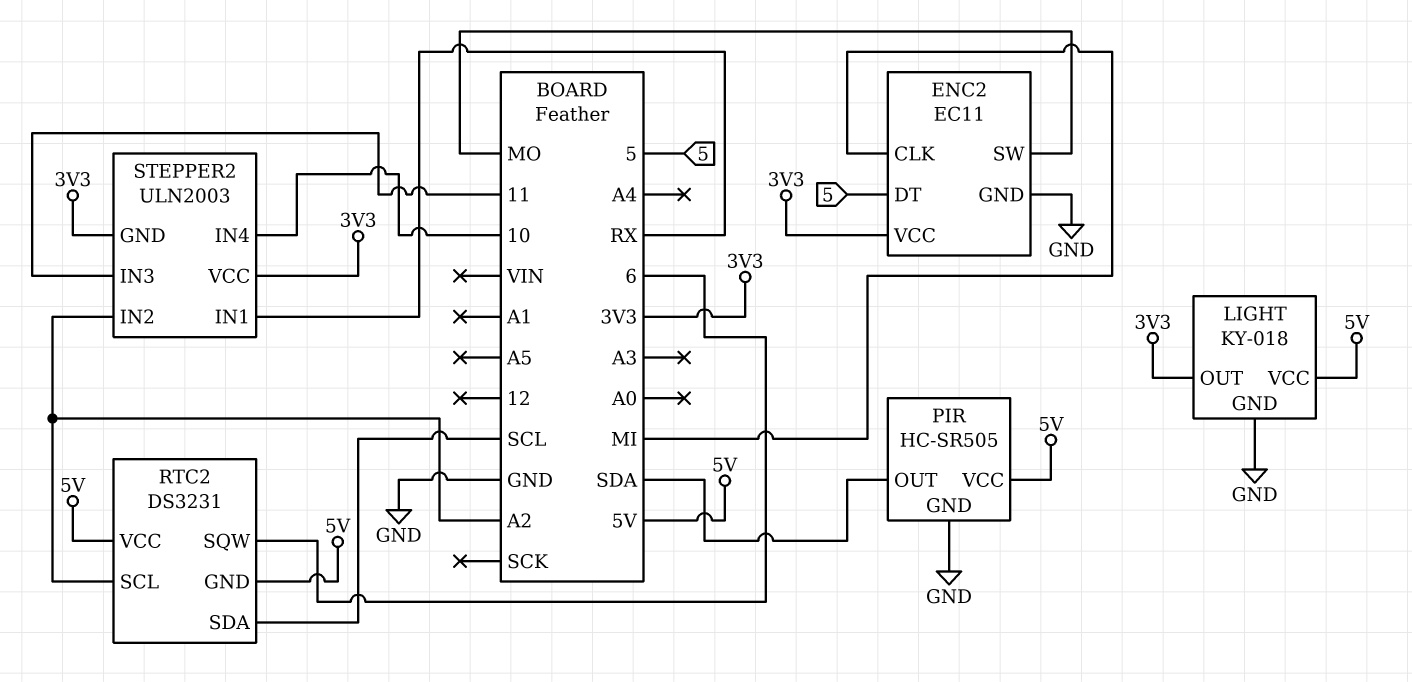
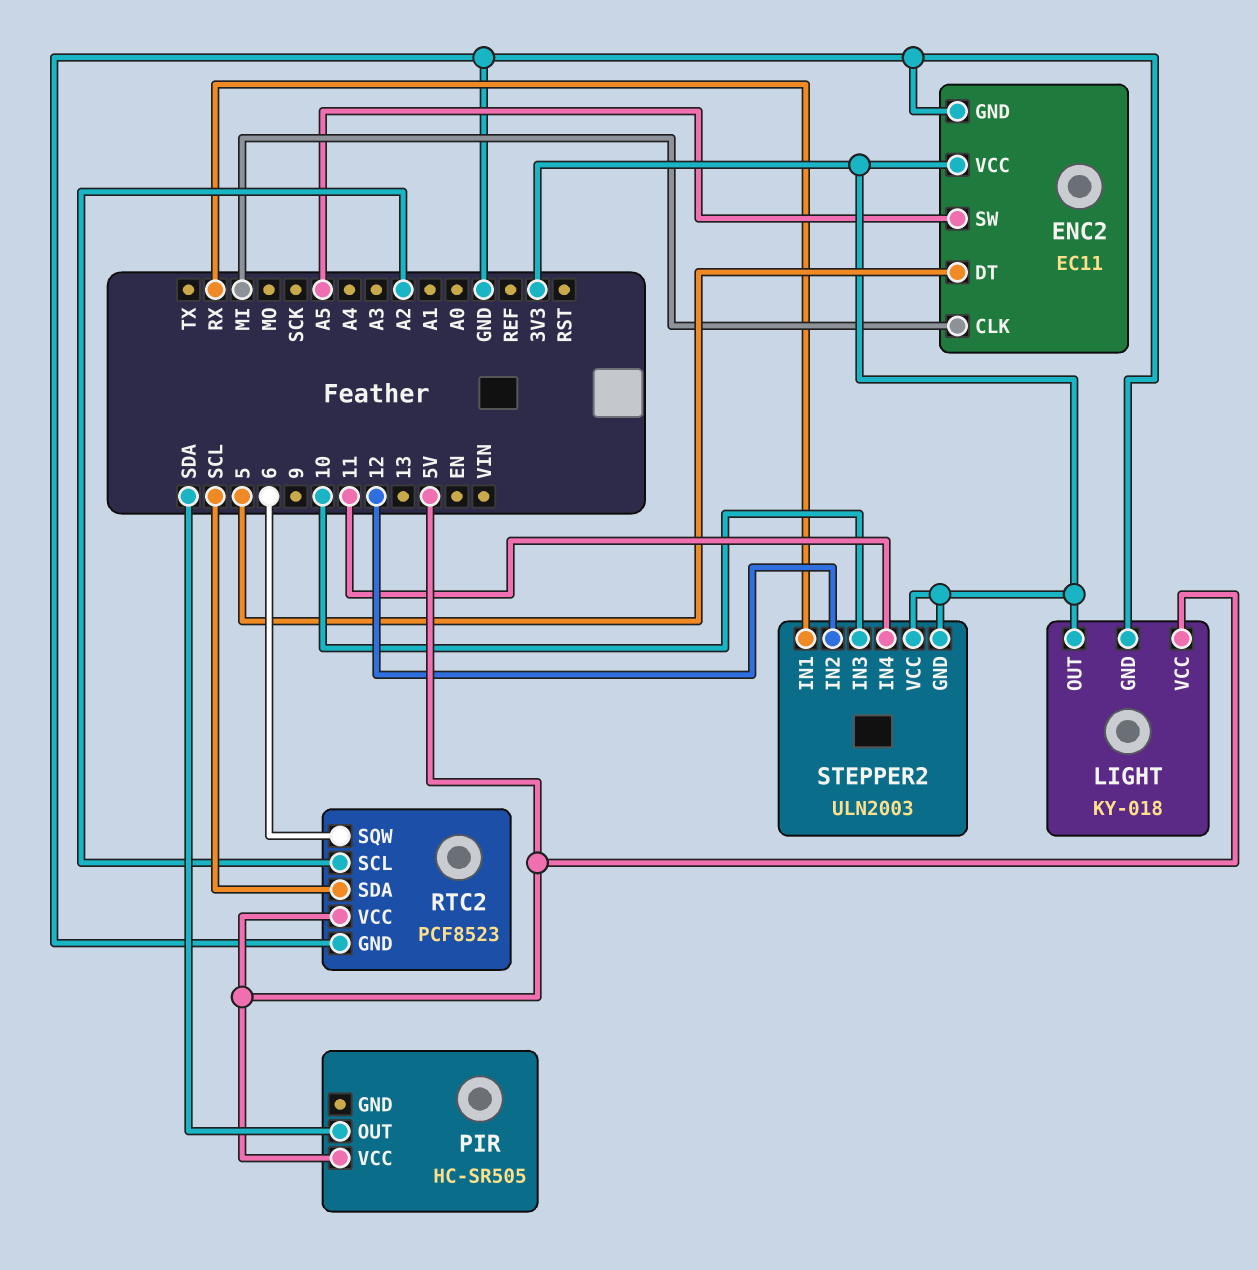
ENC2 pin SW: MO -> A5
PIR pin GND: GND -> none
RTC2: DS3231 -> PCF8523
RTC2 pin GND: 5V -> GND
STEPPER2 pin IN2: A2 -> 12
STEPPER2 pin IN3: 11 -> 10
STEPPER2 pin IN4: 10 -> 11

